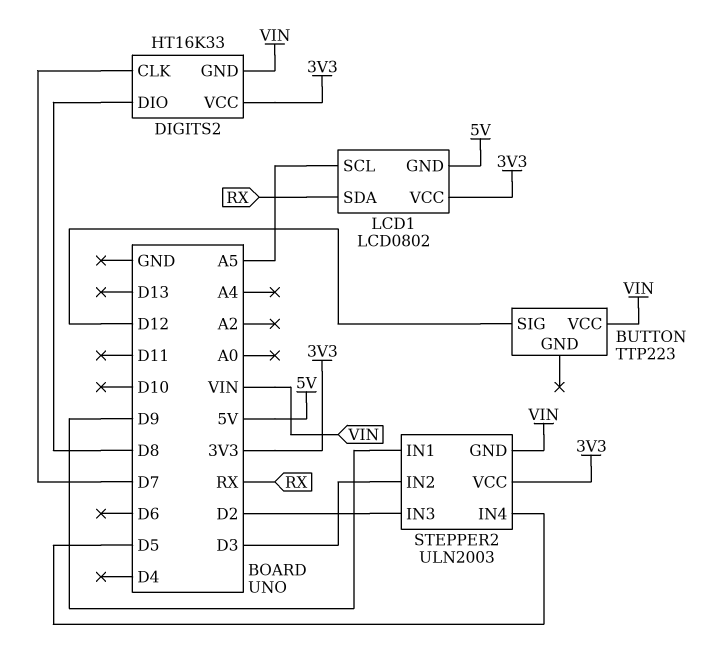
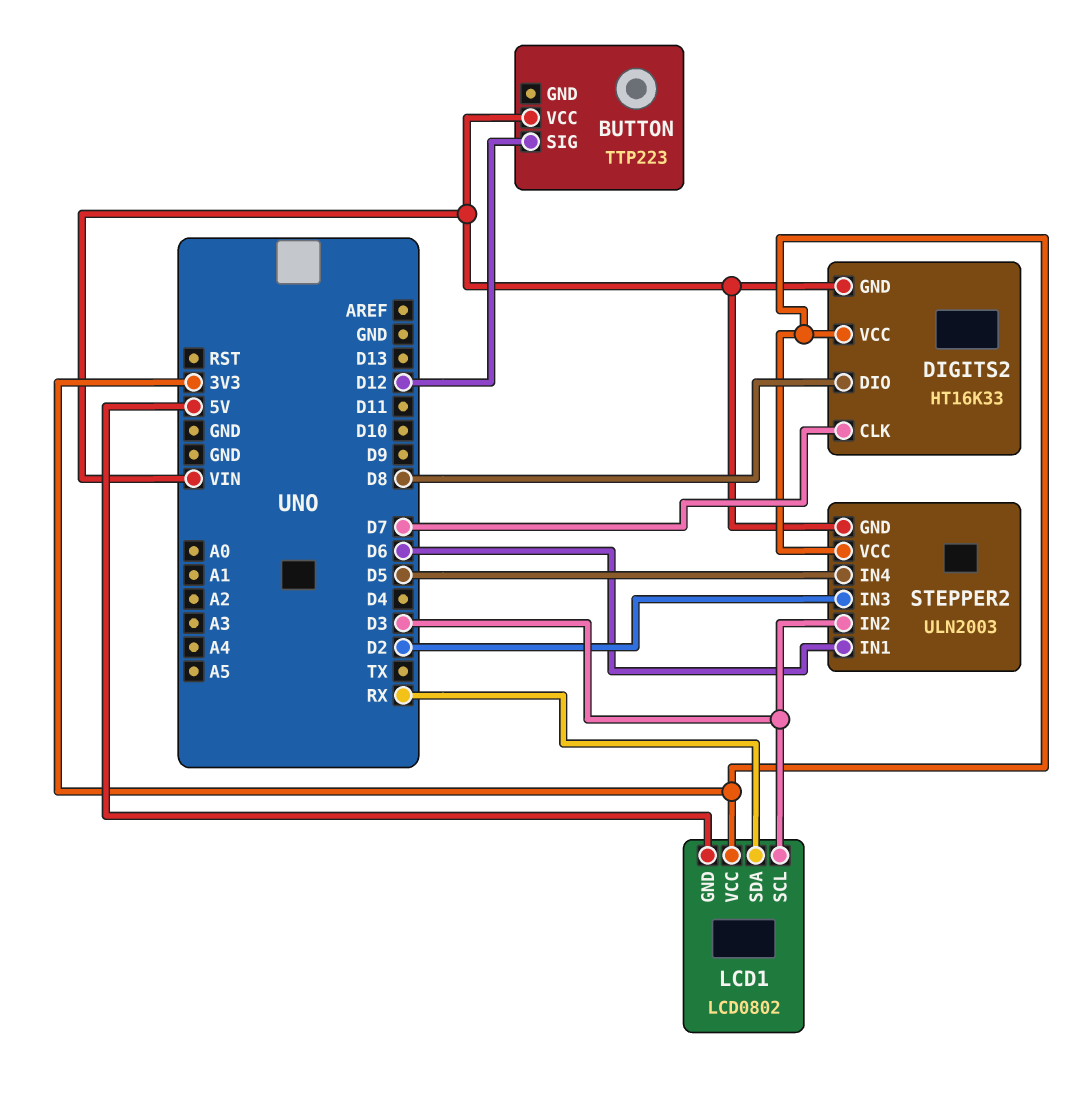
LCD1 pin SCL: A5 -> D3
STEPPER2 pin IN1: D9 -> D6

